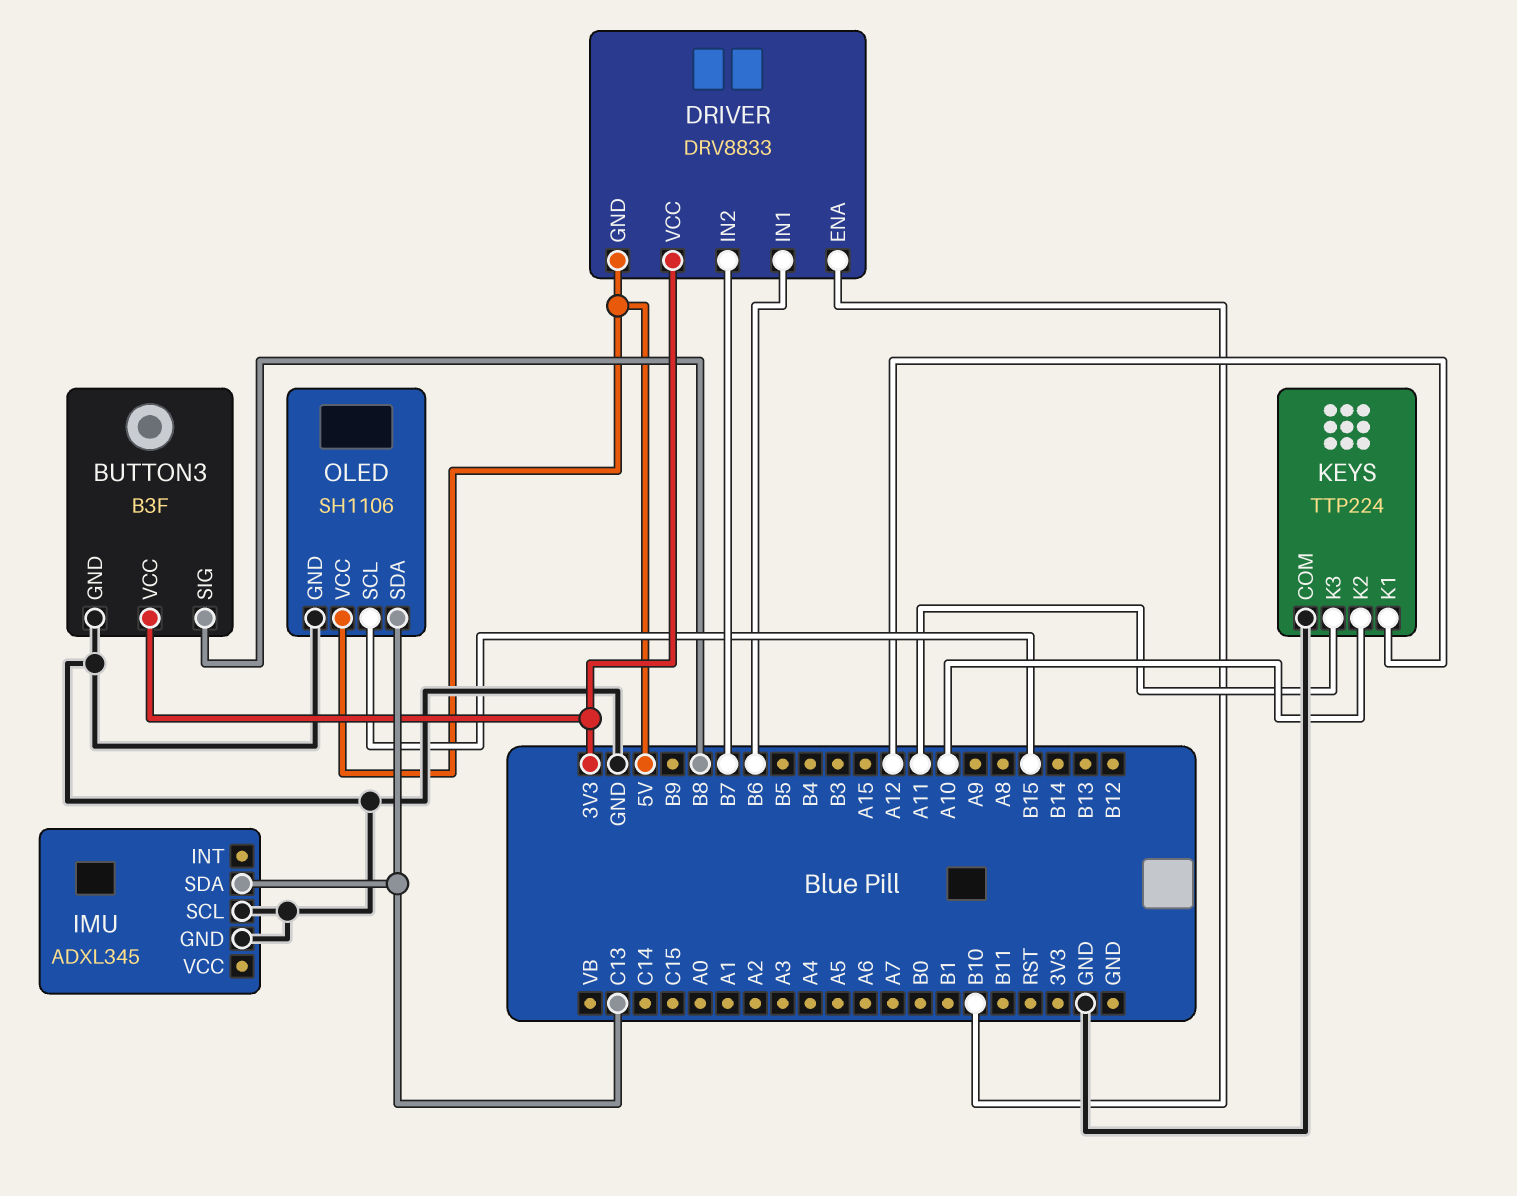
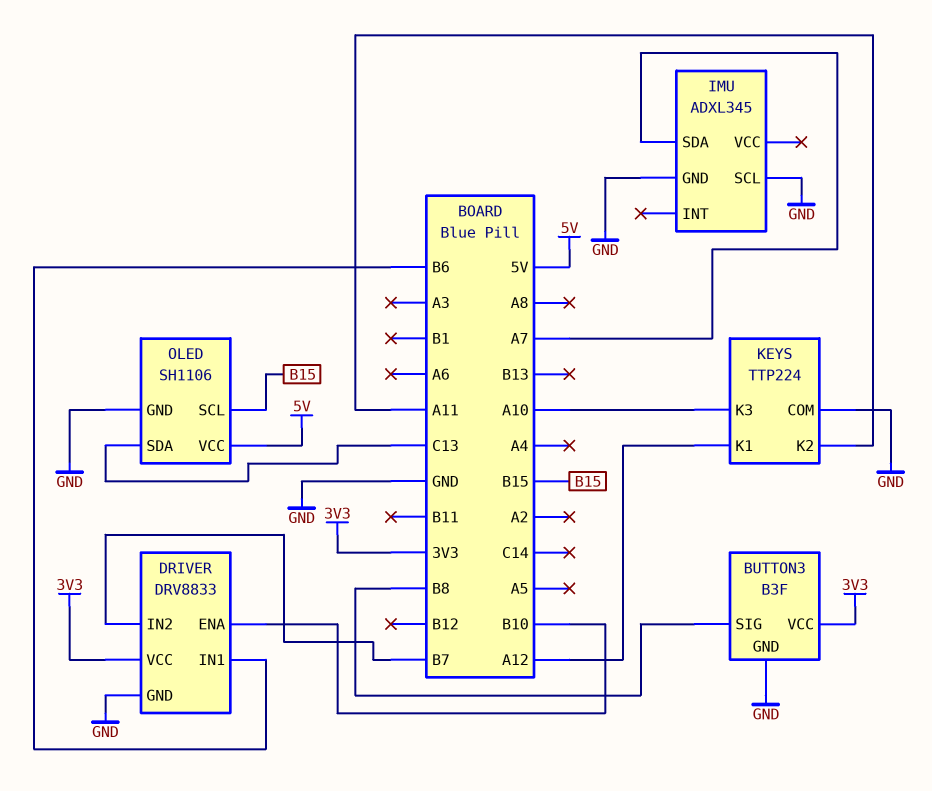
DRIVER pin GND: 5V -> GND
IMU pin SDA: C13 -> A7
KEYS pin K2: A10 -> A11
KEYS pin K3: A11 -> A10

